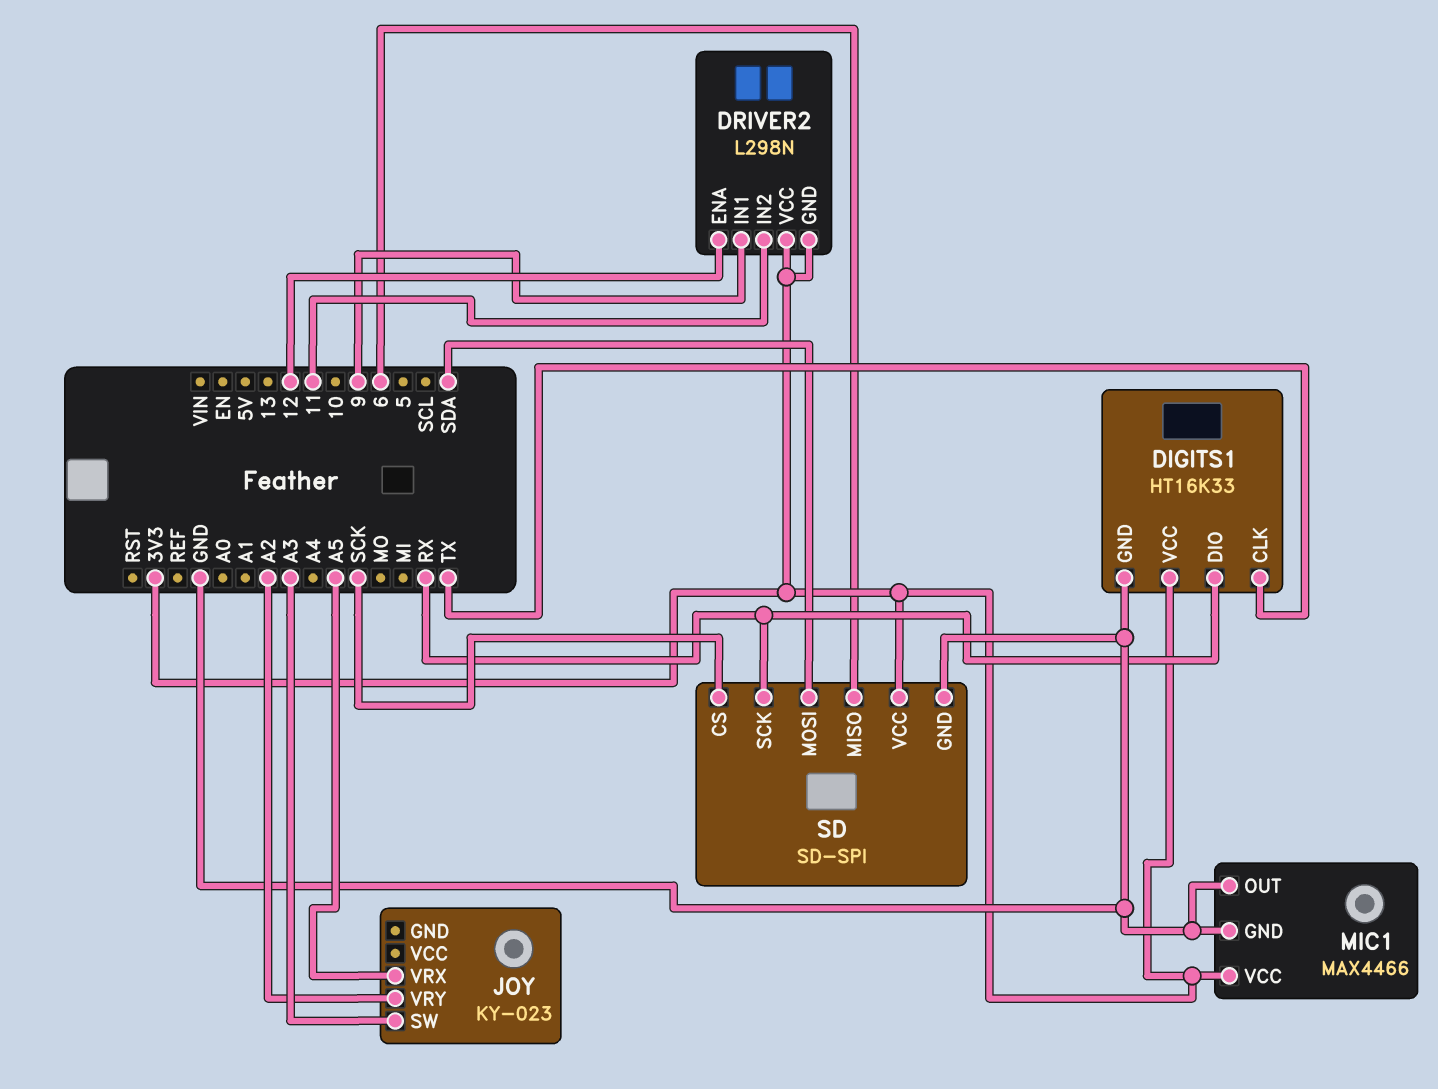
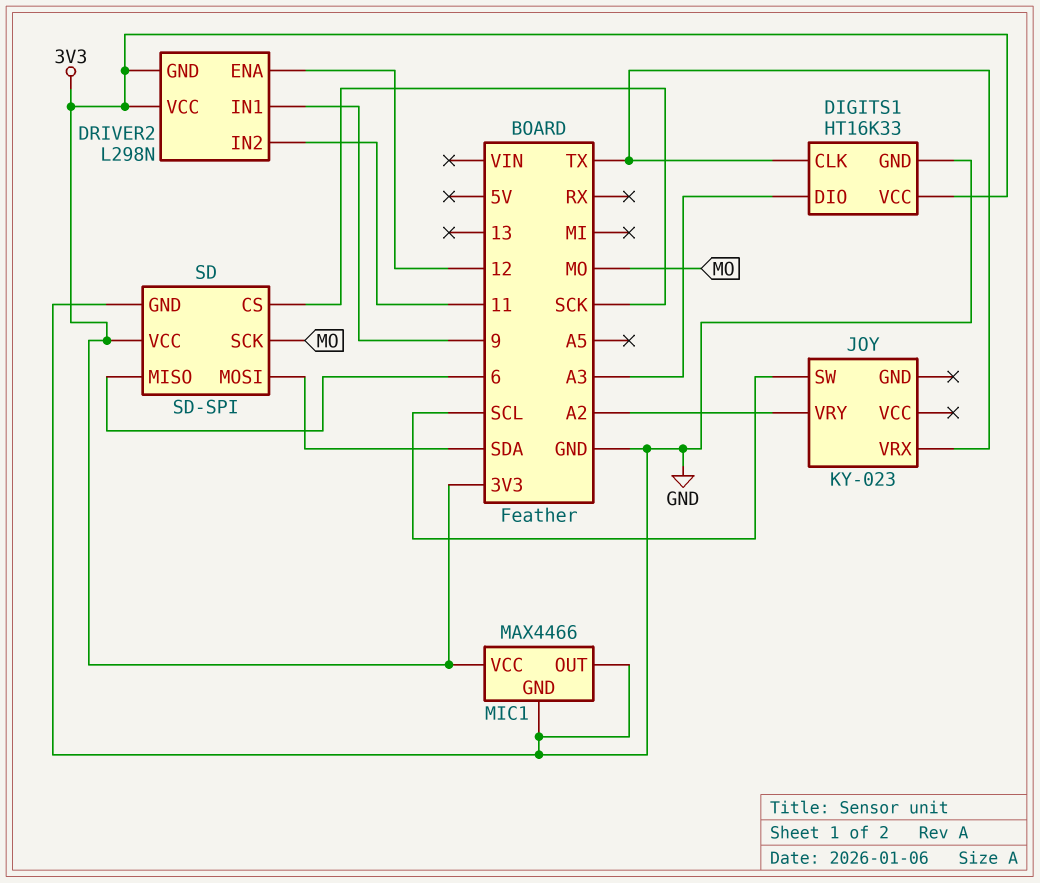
DIGITS1 pin DIO: RX -> A3
JOY pin SW: A3 -> SCL
JOY pin VRX: A5 -> TX
SD pin SCK: RX -> MO

